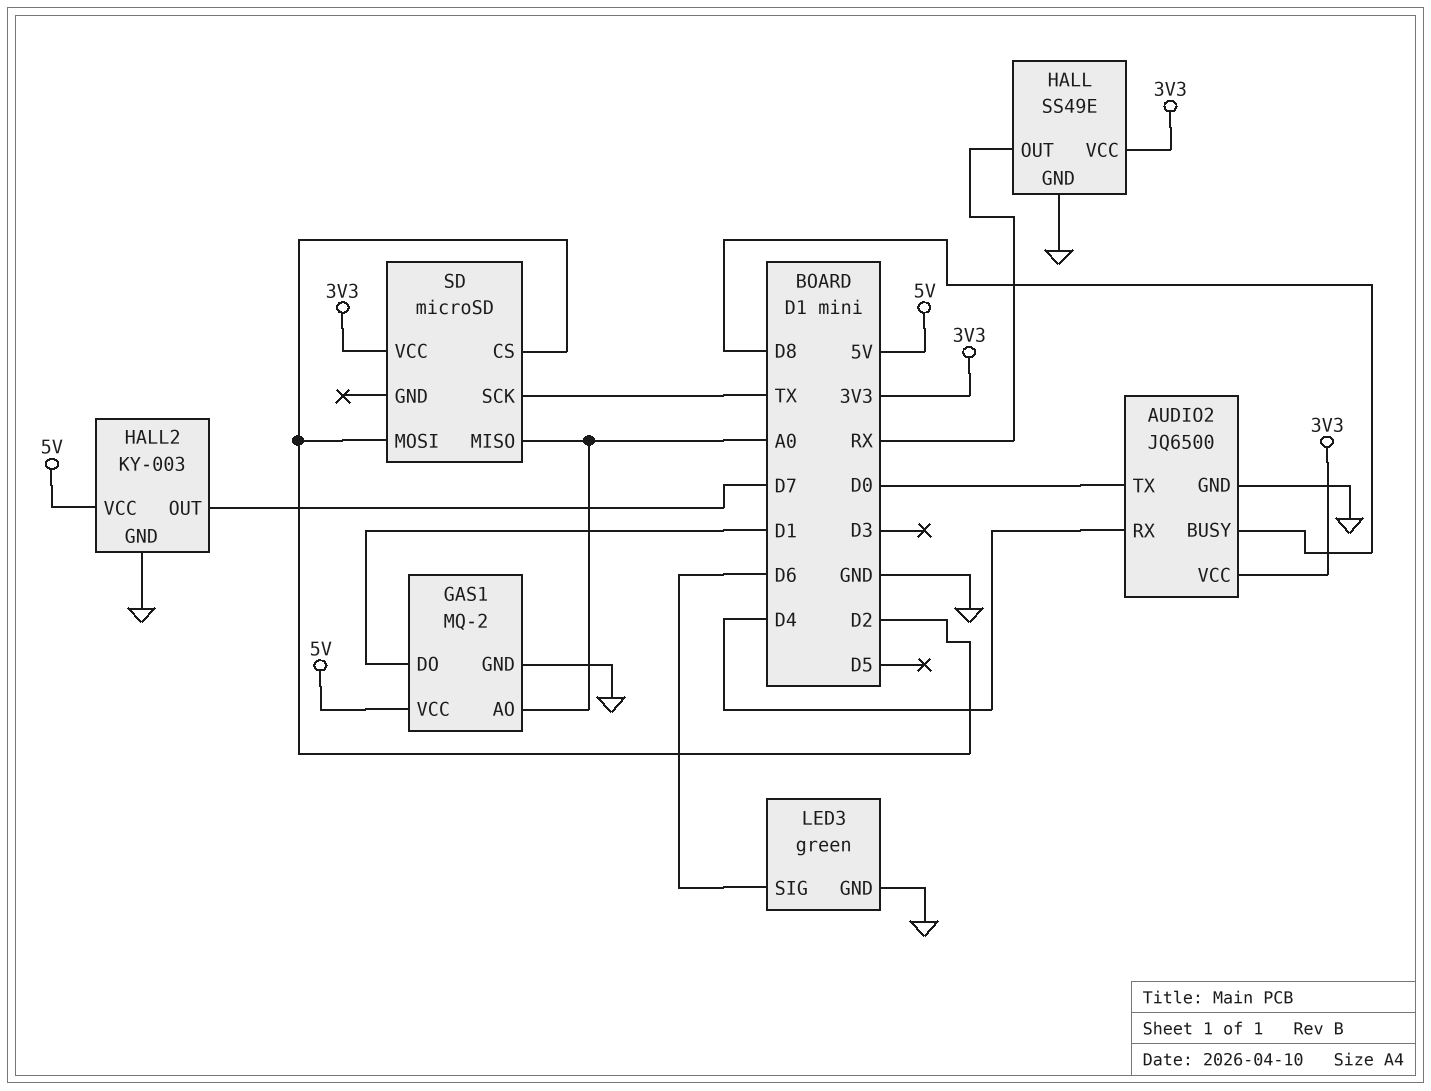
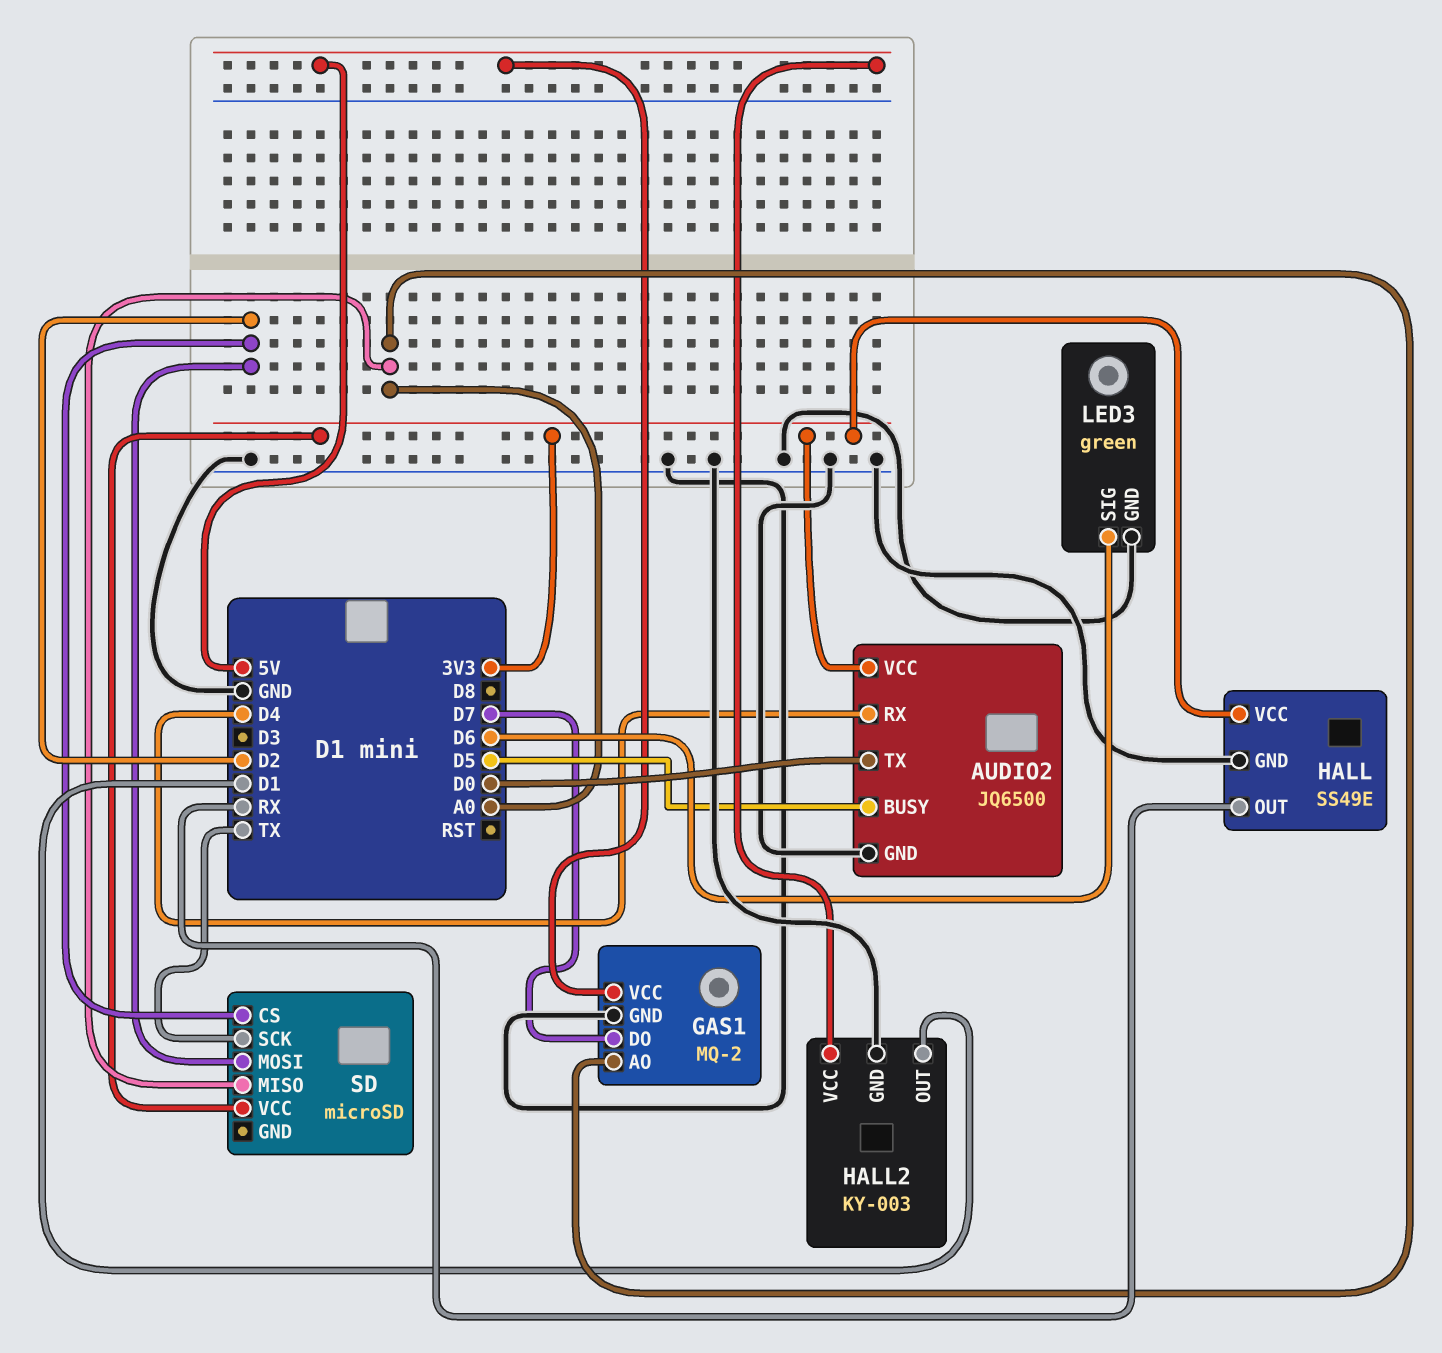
AUDIO2 pin BUSY: D8 -> D5
GAS1 pin DO: D1 -> D7
HALL2 pin OUT: D7 -> D1

